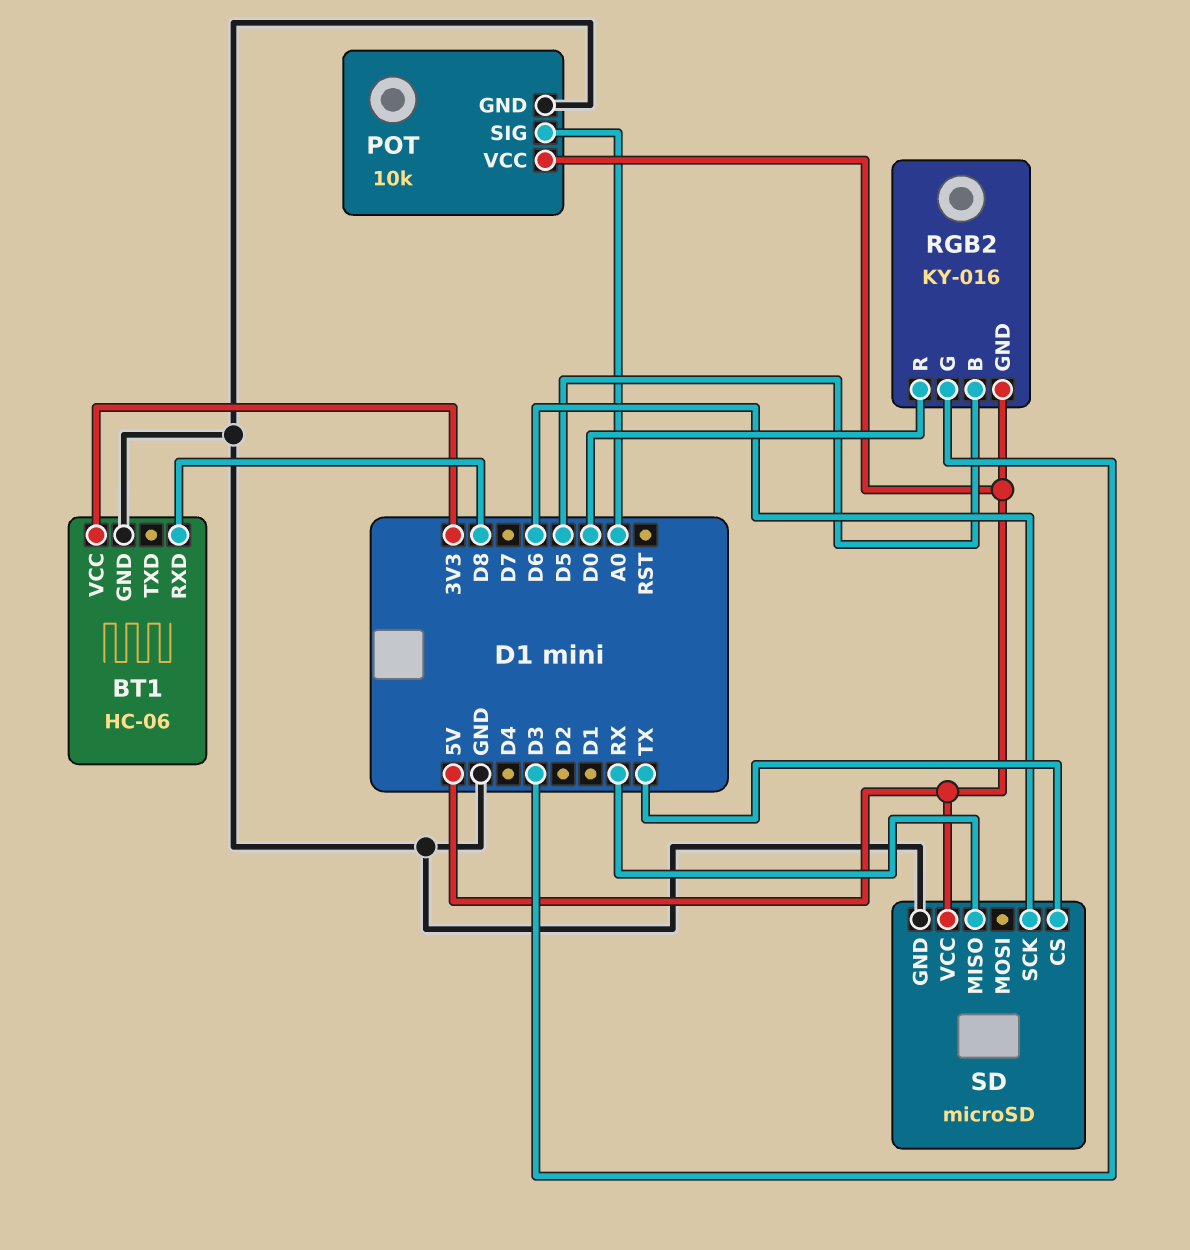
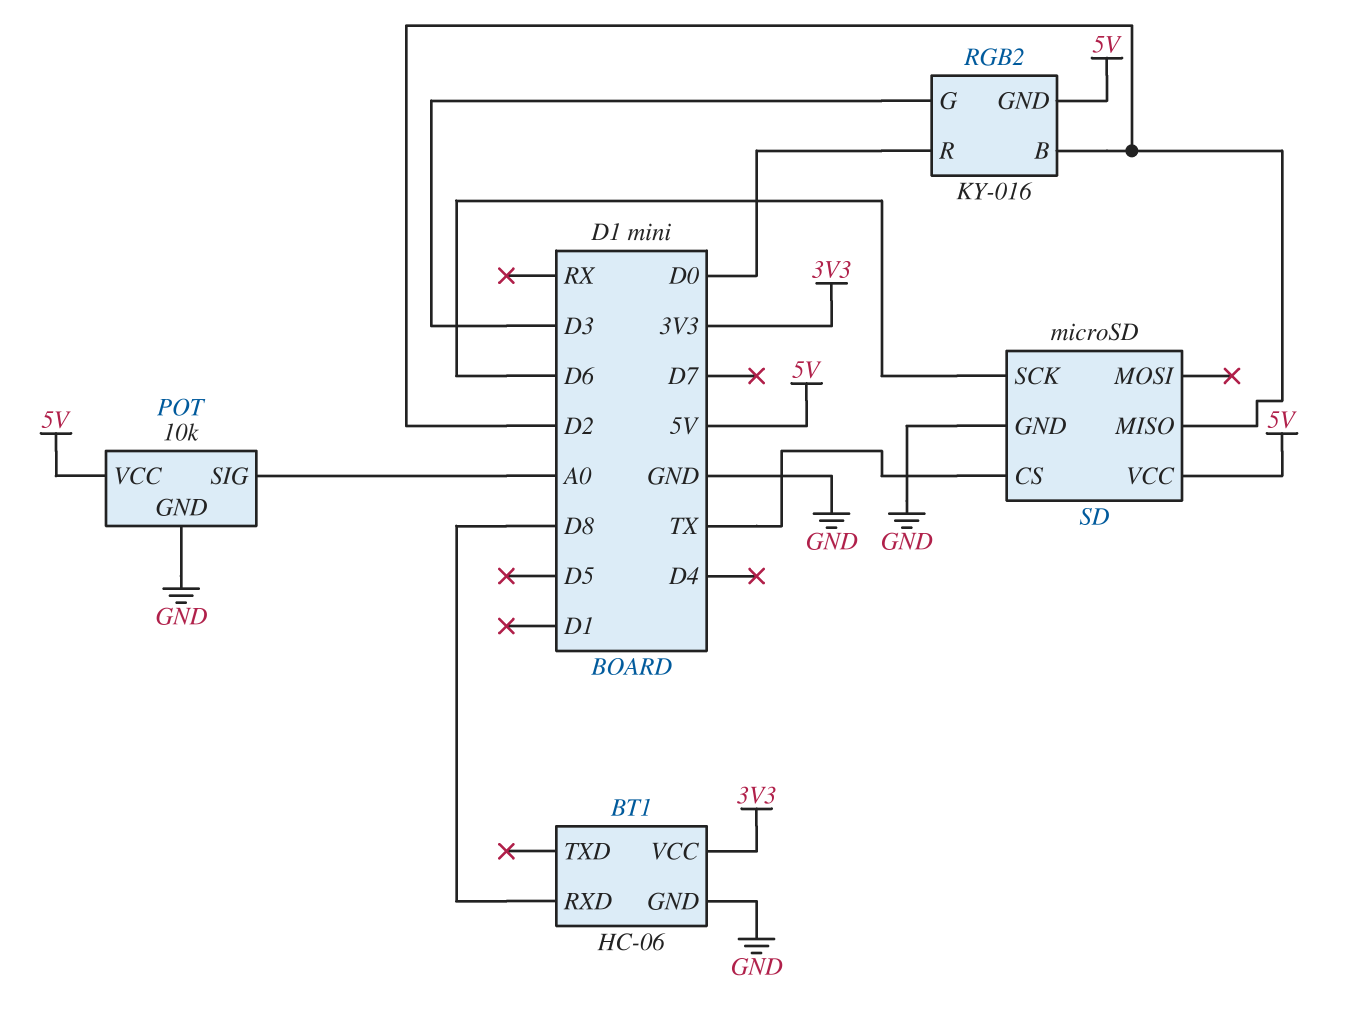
RGB2 pin B: D5 -> D2
SD pin MISO: RX -> D2

